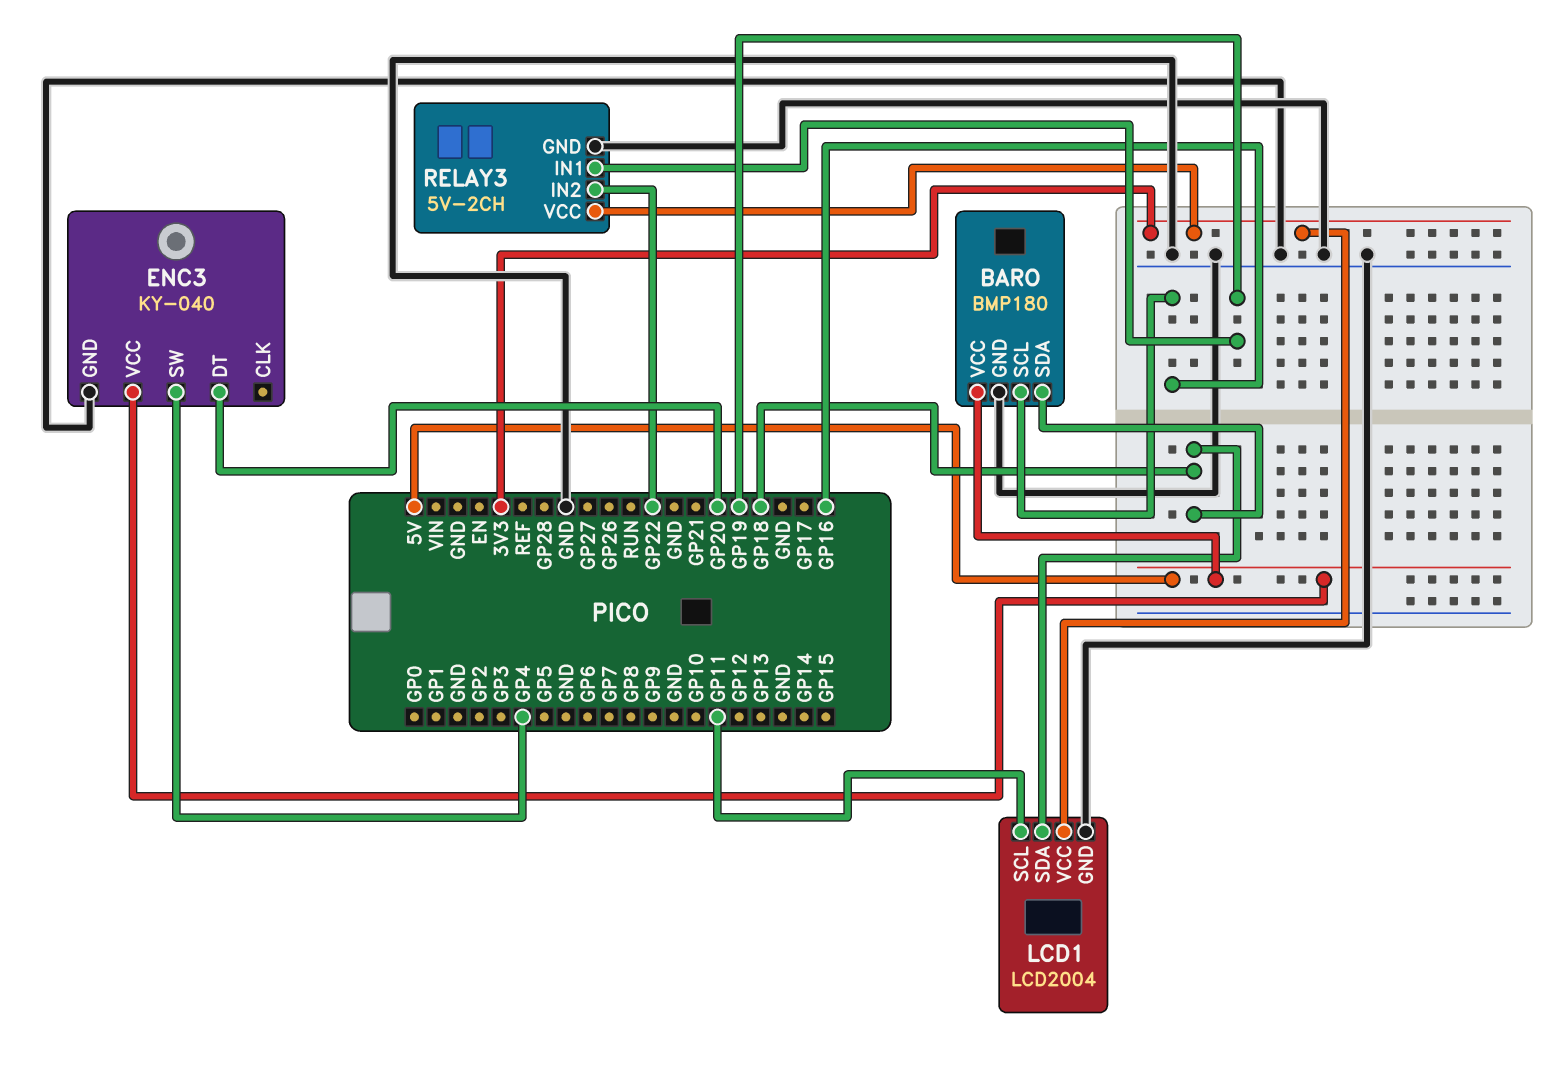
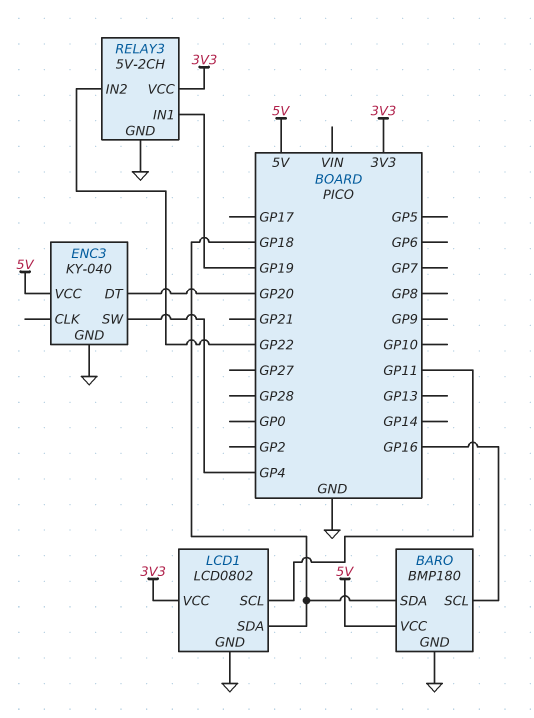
LCD1: LCD2004 -> LCD0802

